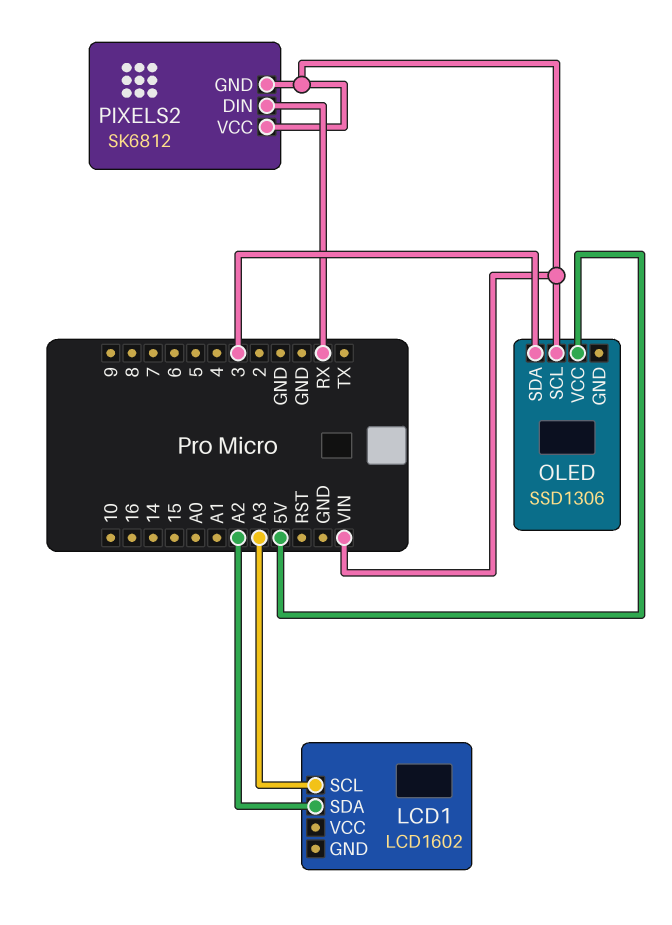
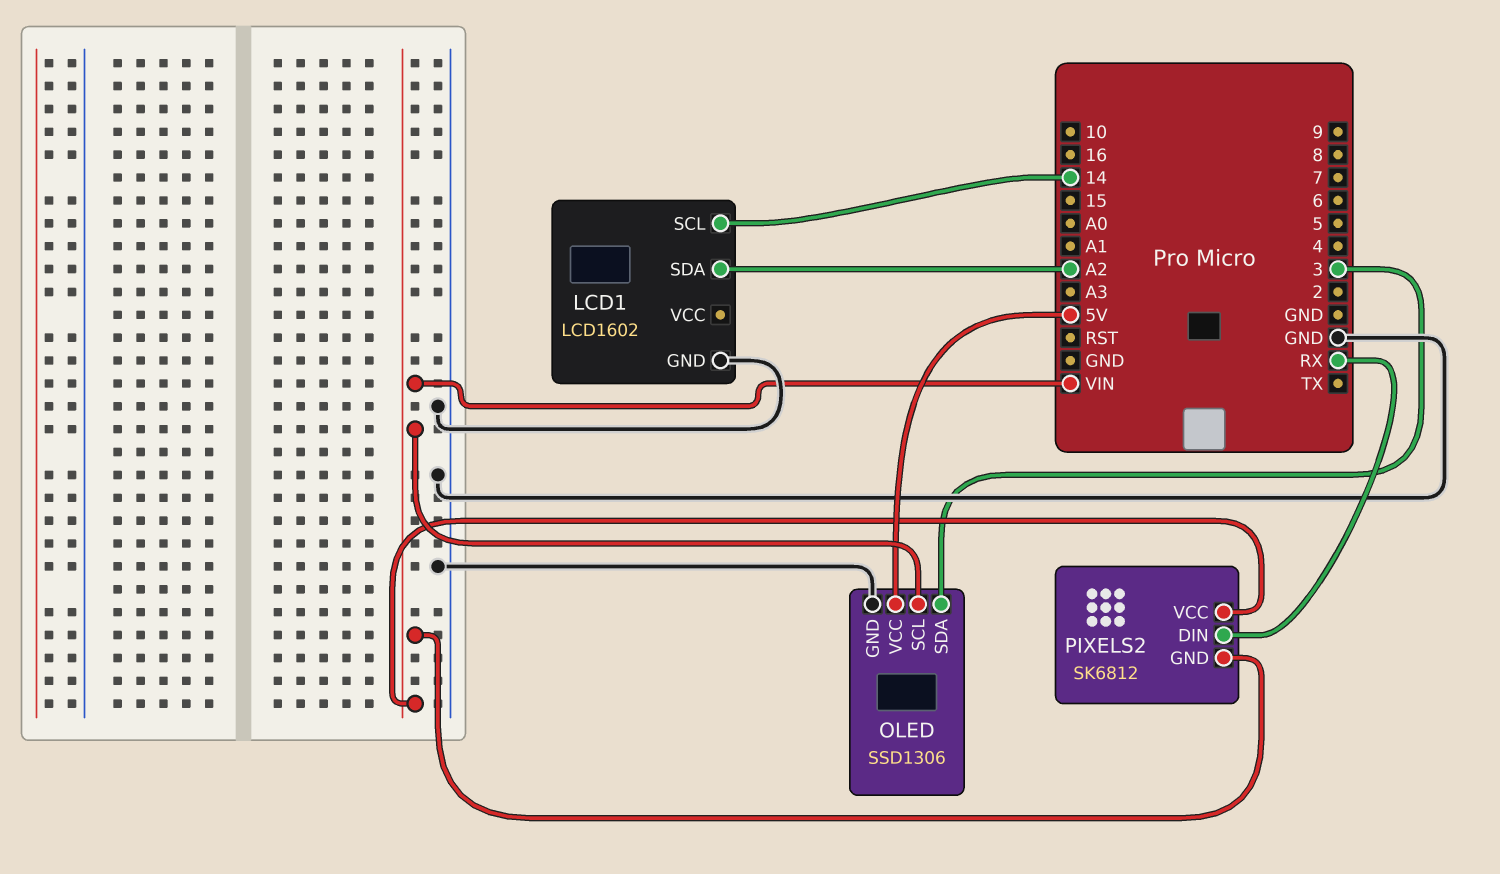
LCD1 pin GND: none -> GND
LCD1 pin SCL: A3 -> 14
OLED pin GND: none -> GND

